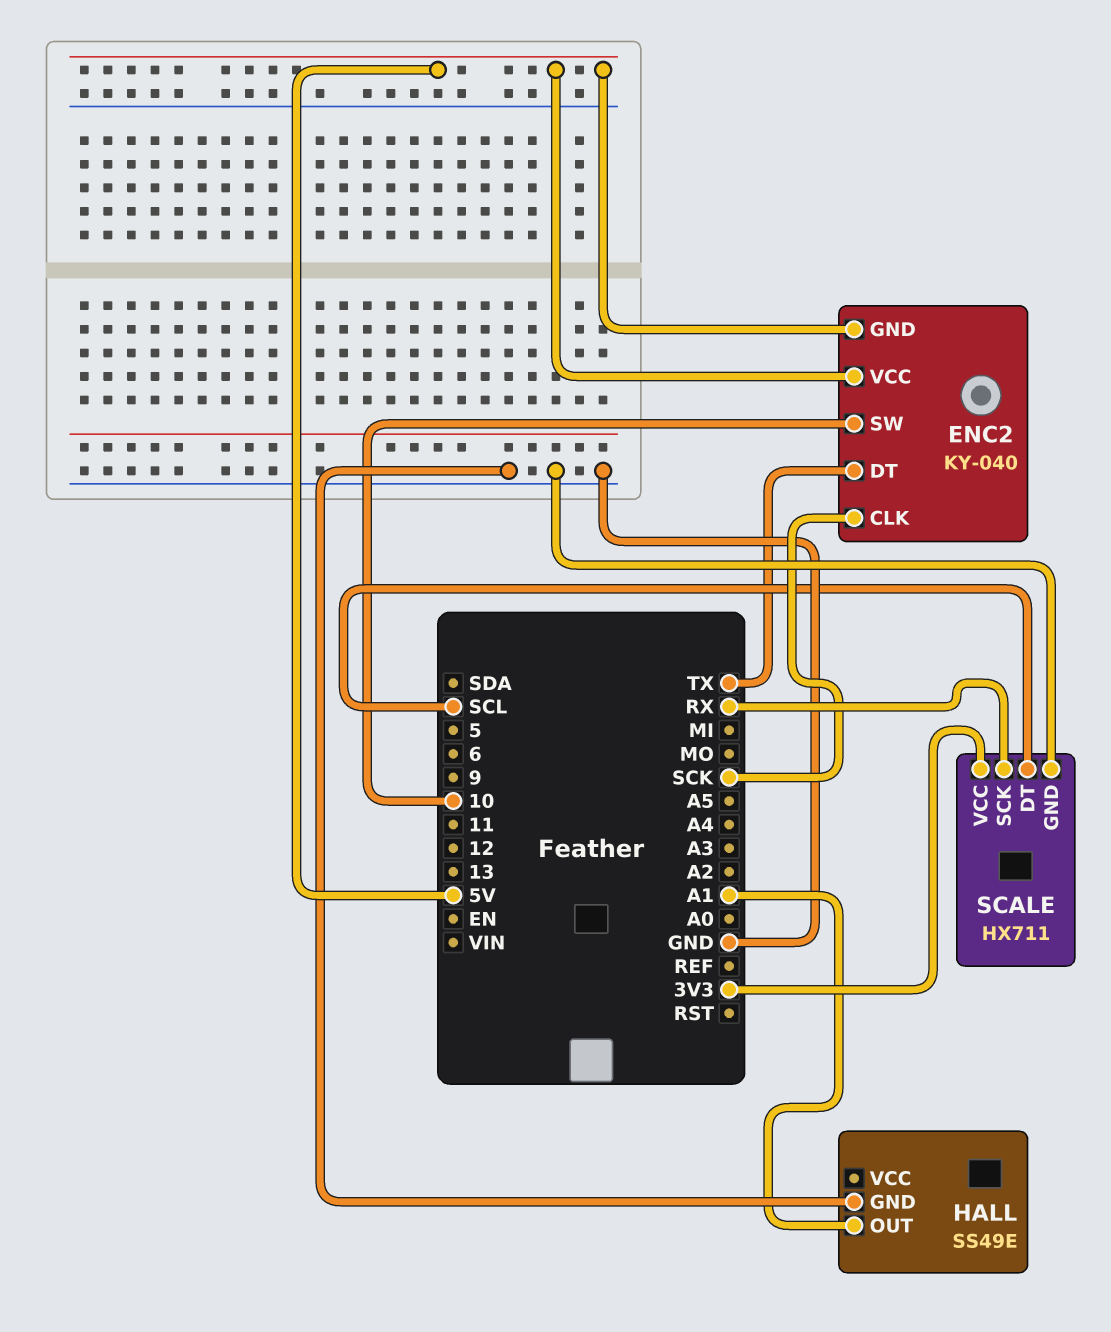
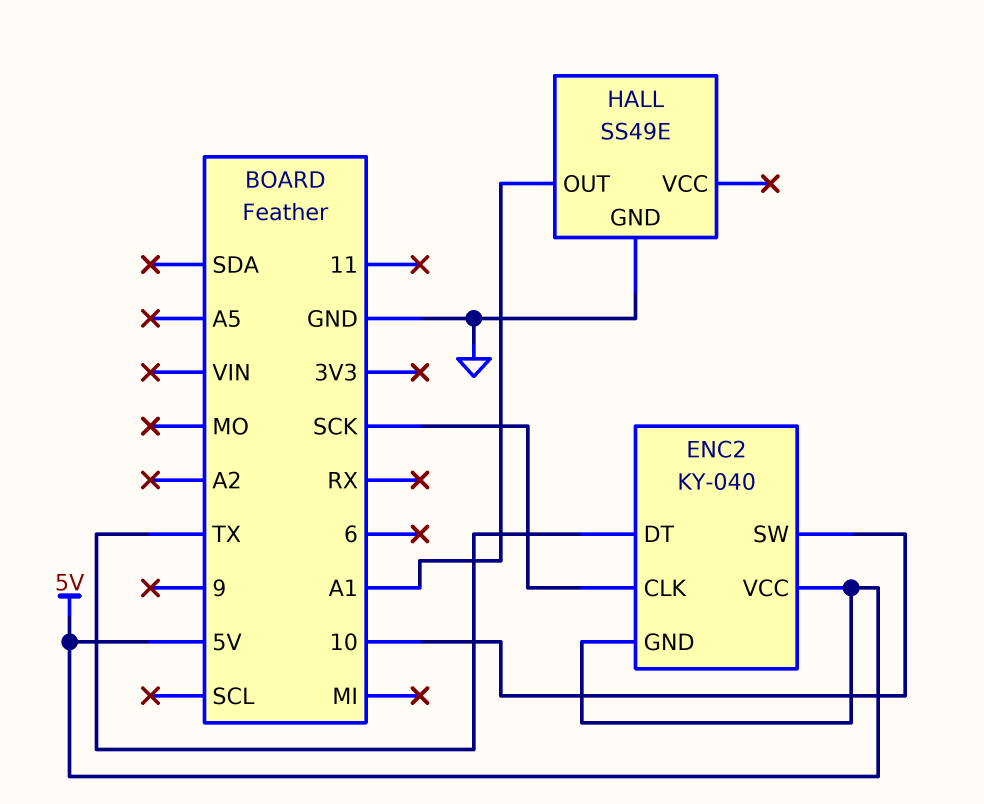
SCALE: HX711 -> none
SCALE pin DT: SCL -> none
SCALE pin GND: GND -> none
SCALE pin SCK: RX -> none
SCALE pin VCC: 3V3 -> none

